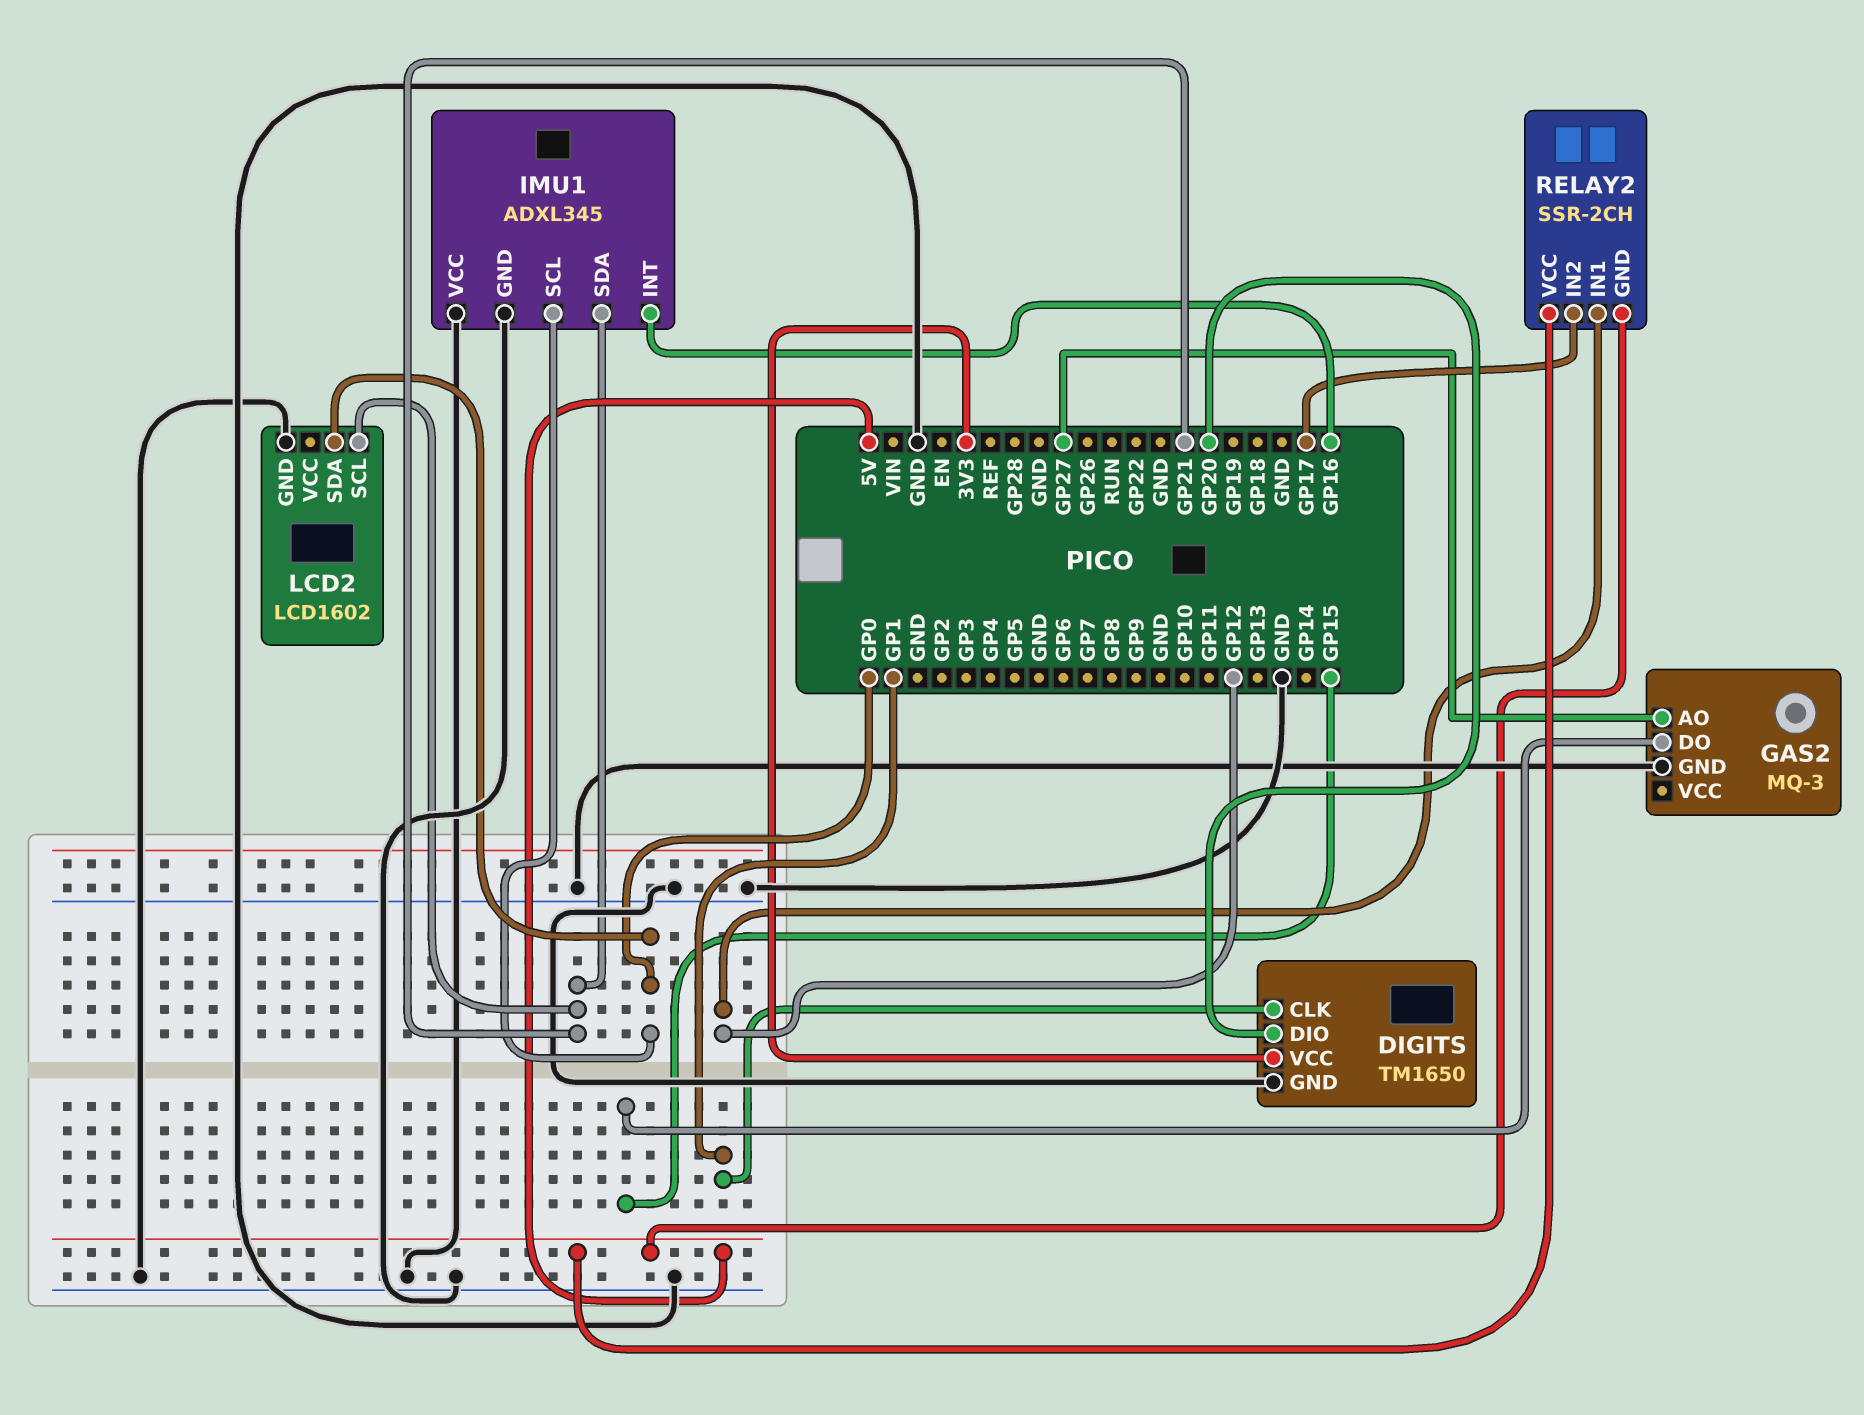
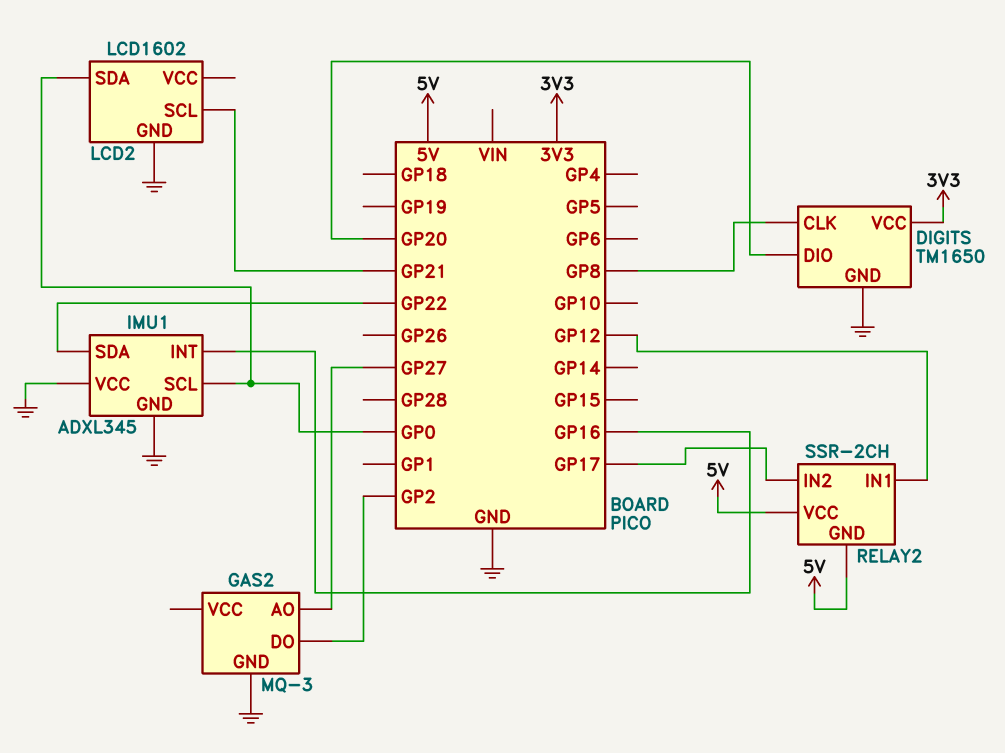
DIGITS pin CLK: GP1 -> GP8
GAS2 pin DO: GP15 -> GP2
IMU1 pin SDA: GP21 -> GP22

